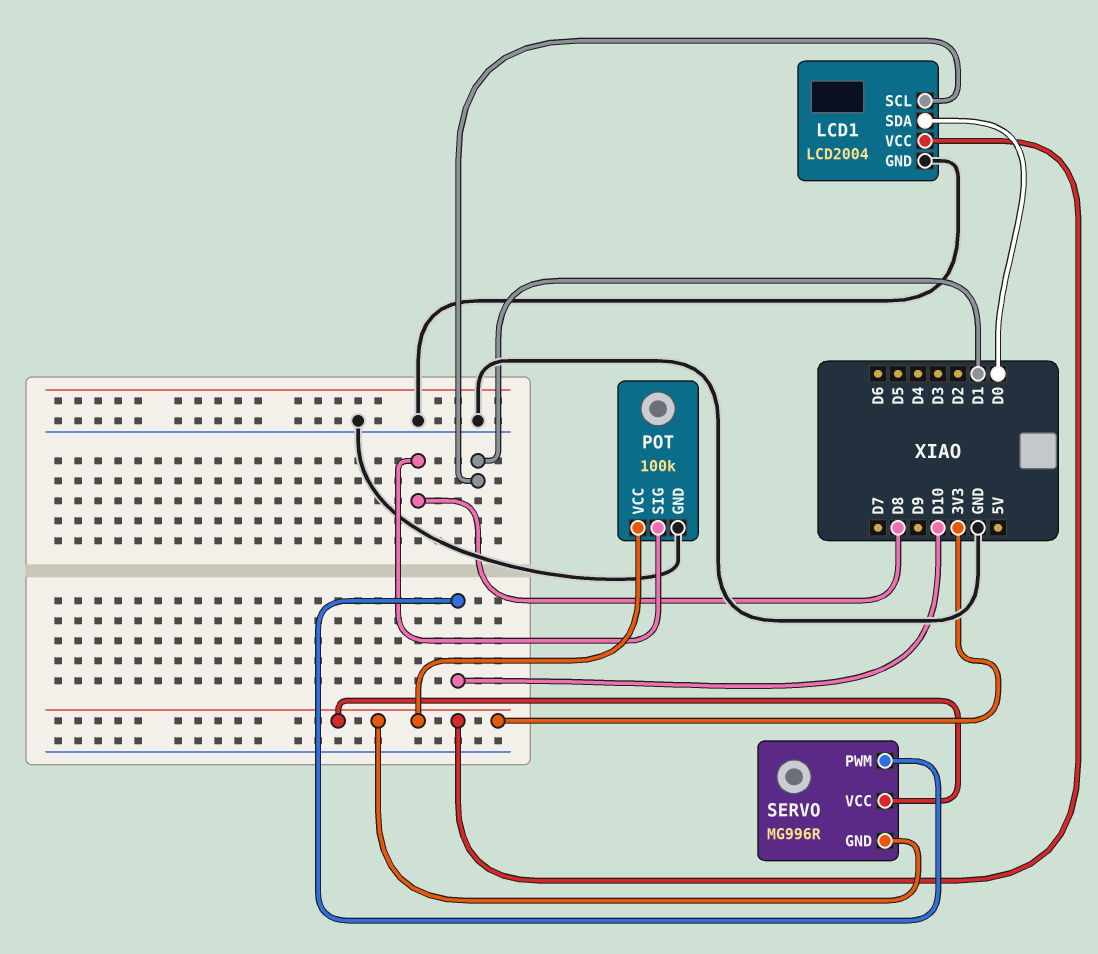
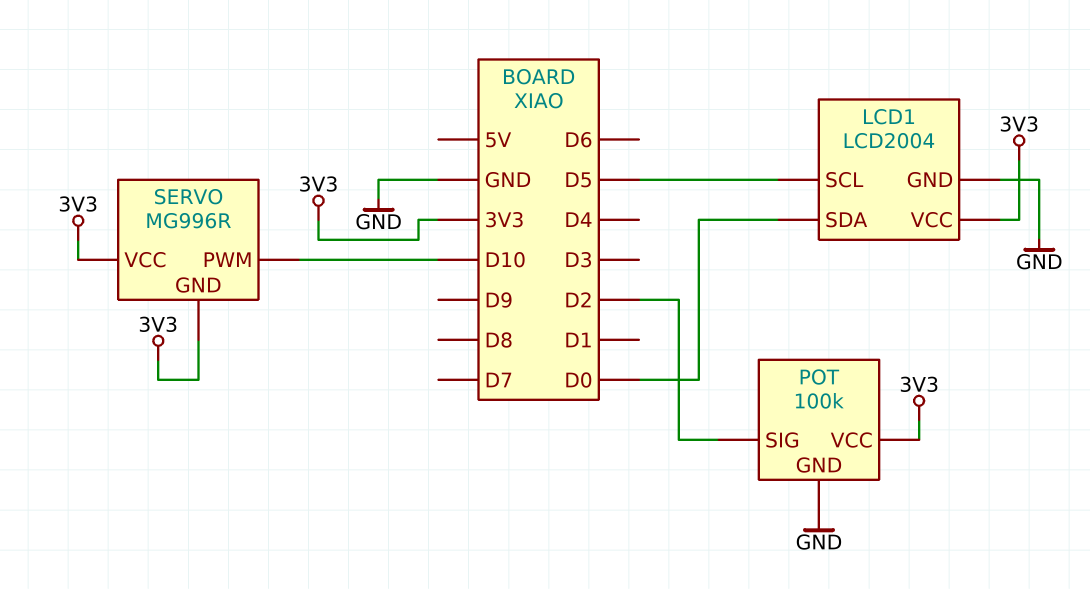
LCD1 pin SCL: D1 -> D5
POT pin SIG: D8 -> D2

